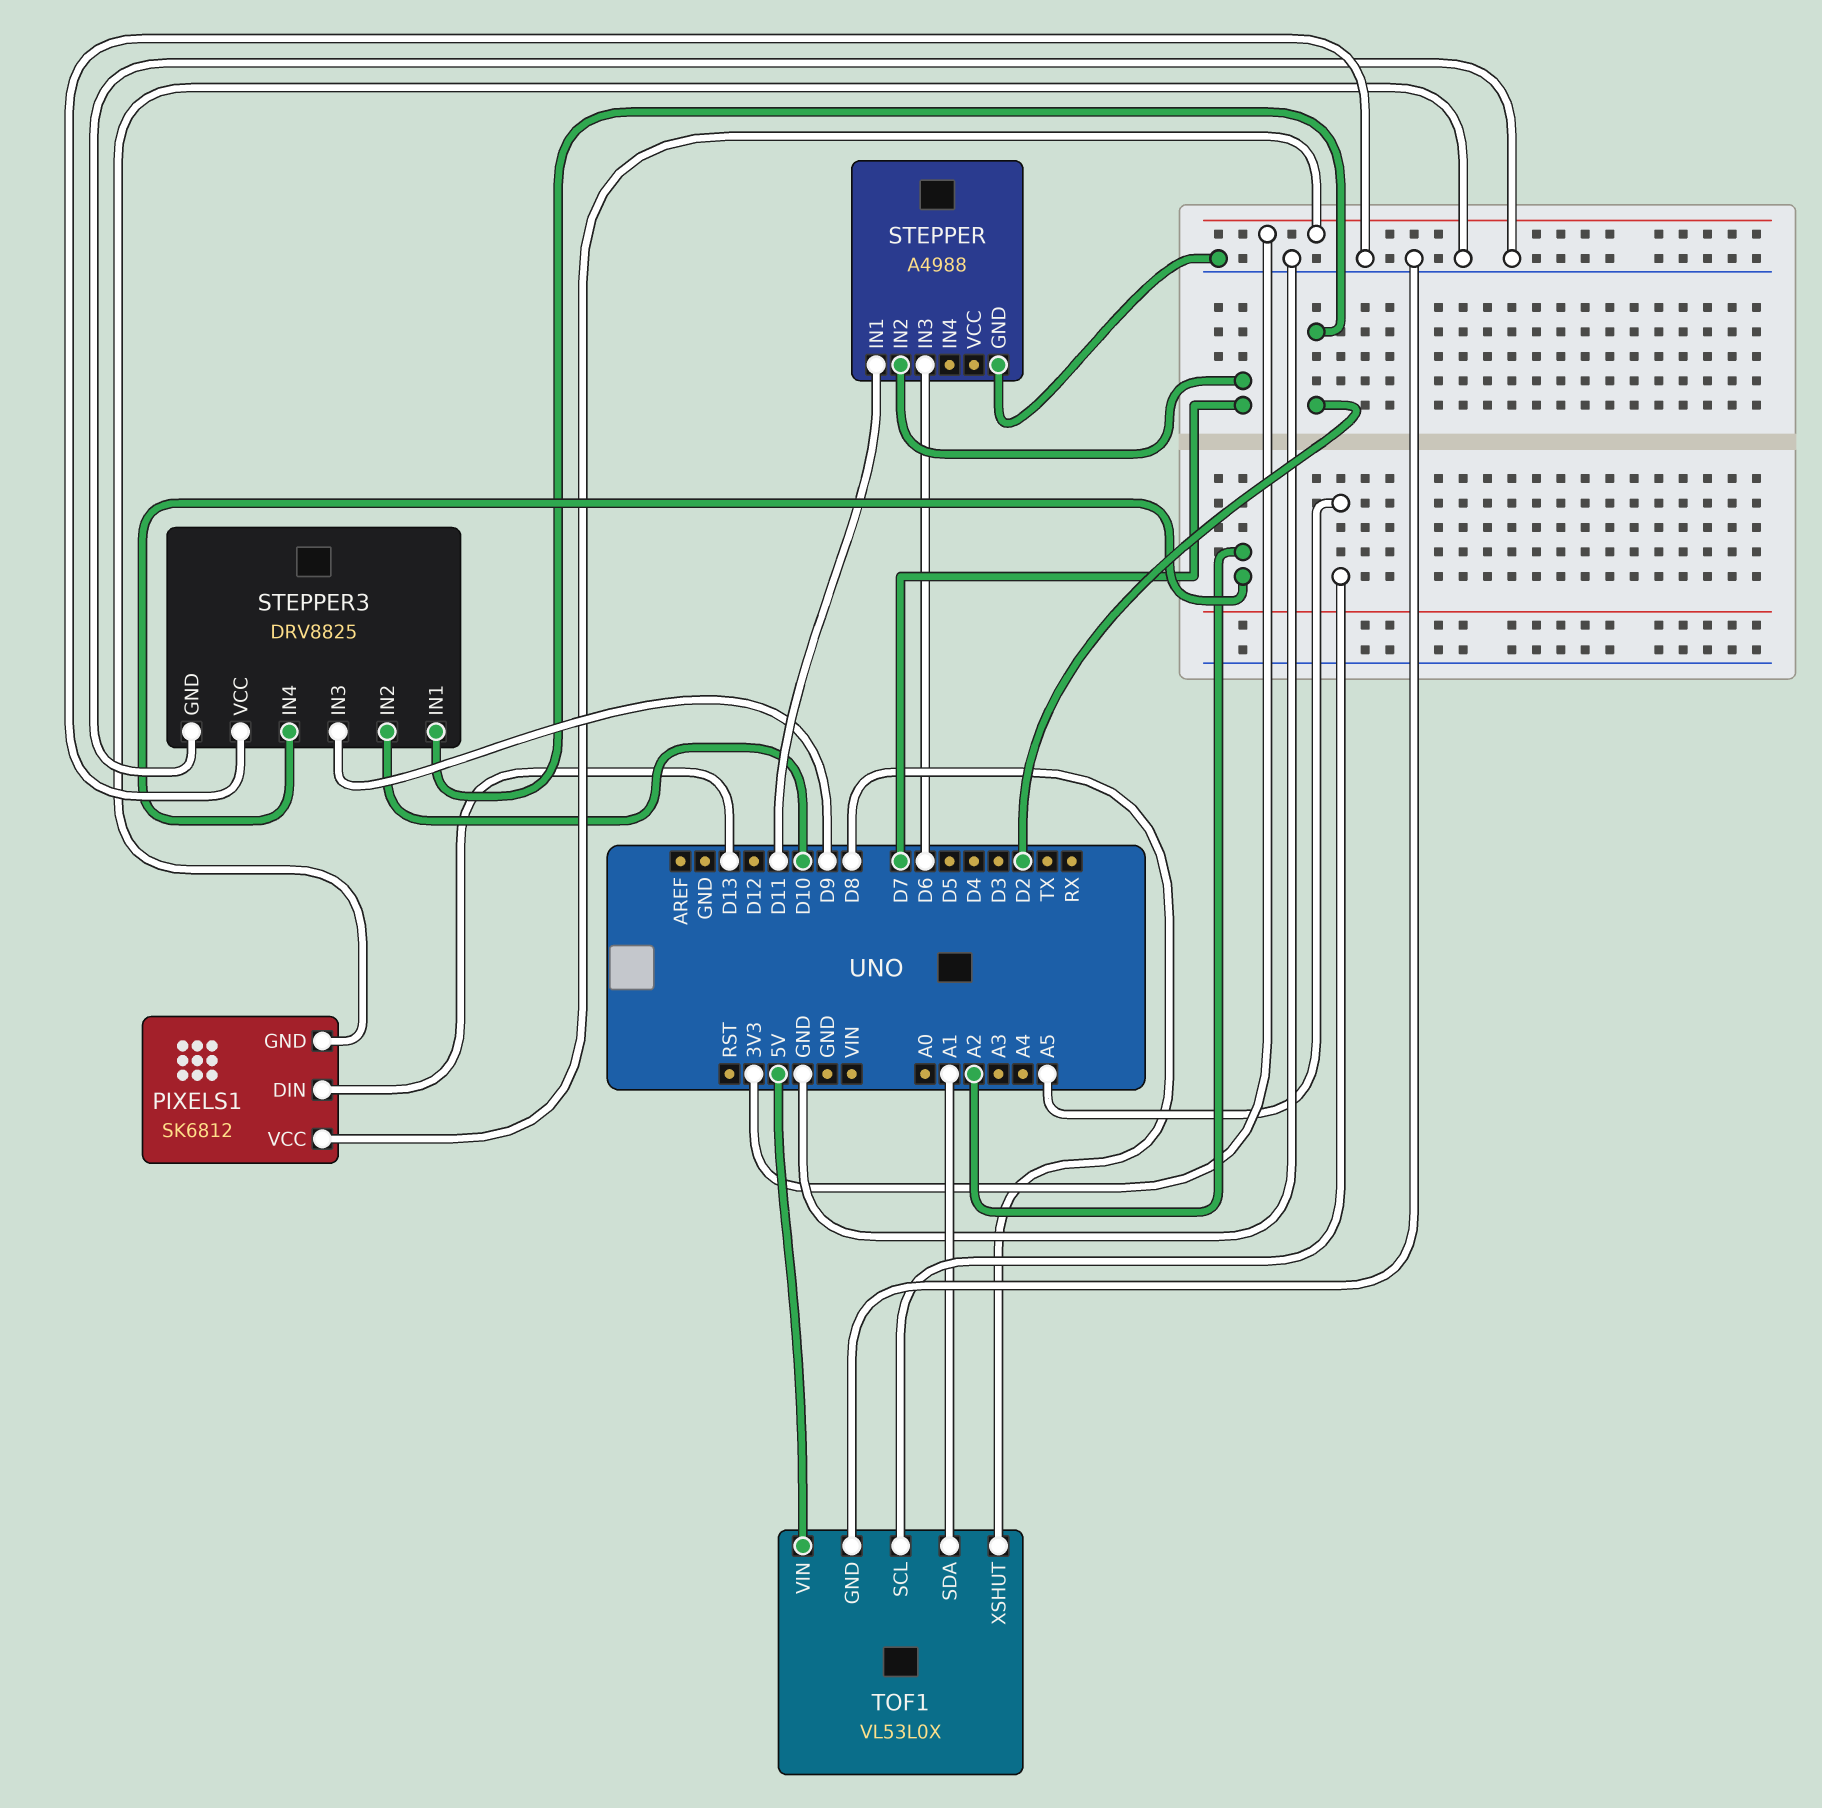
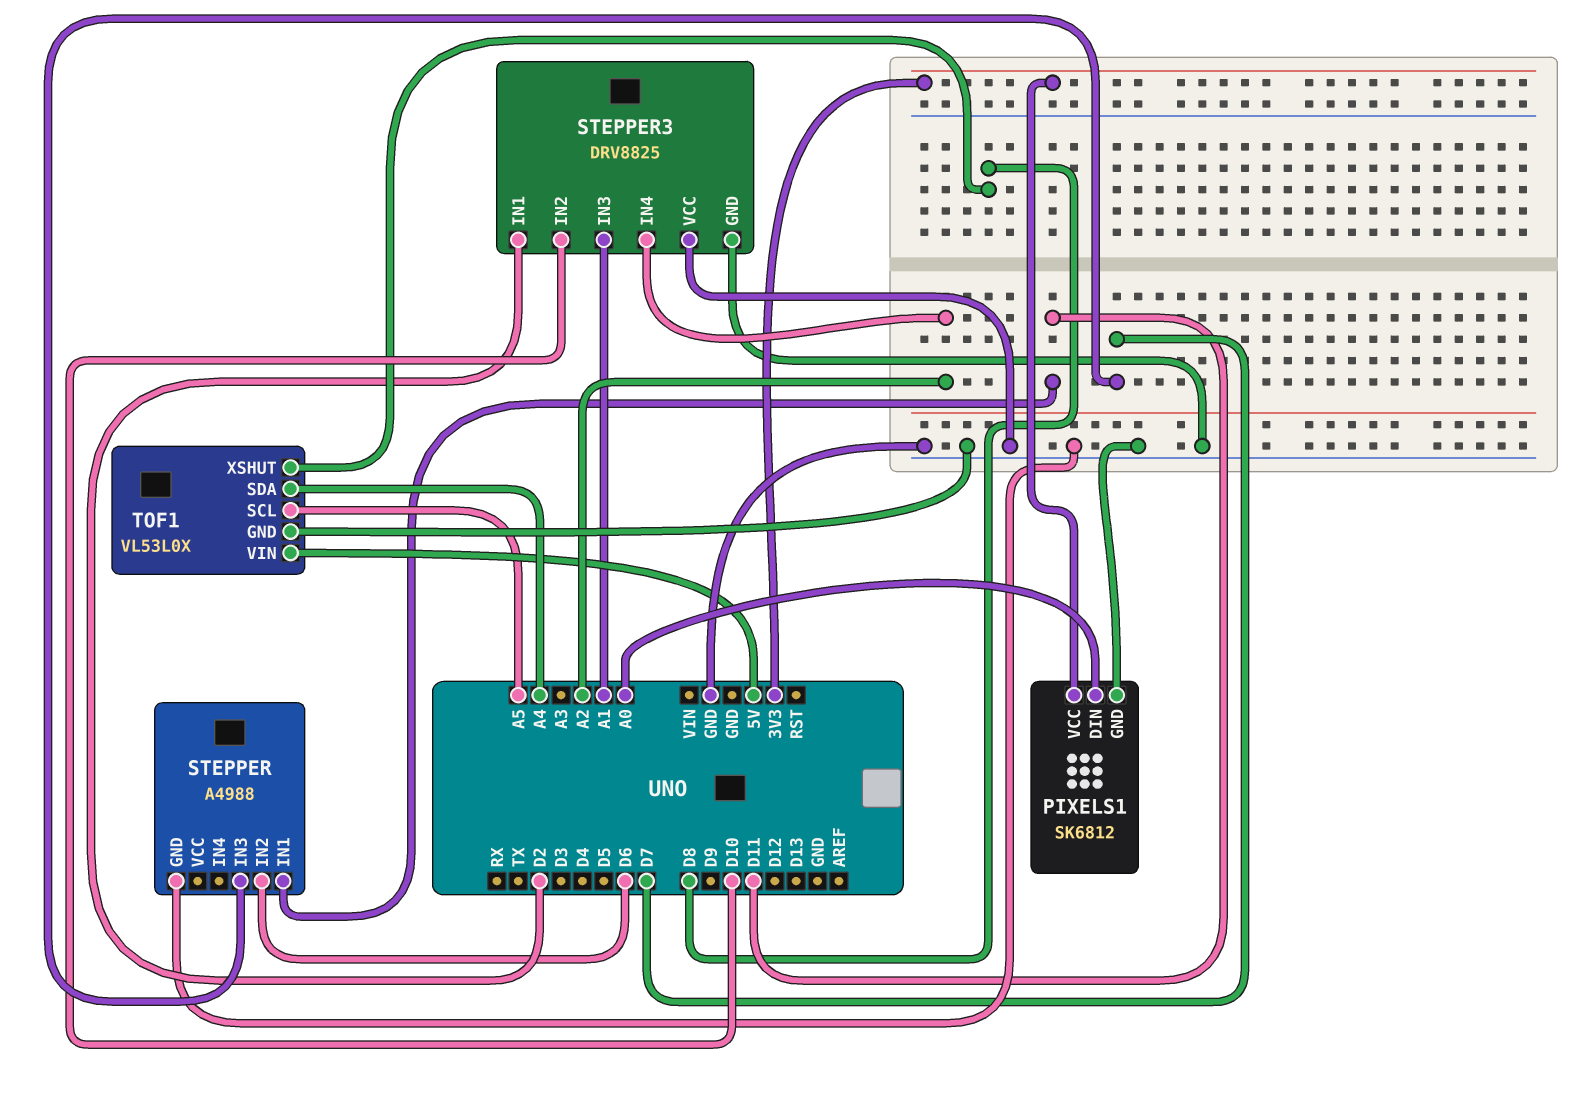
PIXELS1 pin DIN: D13 -> A0
STEPPER pin IN2: D7 -> D6
STEPPER pin IN3: D6 -> D7
STEPPER3 pin IN3: D9 -> A1
TOF1 pin SDA: A1 -> A4

